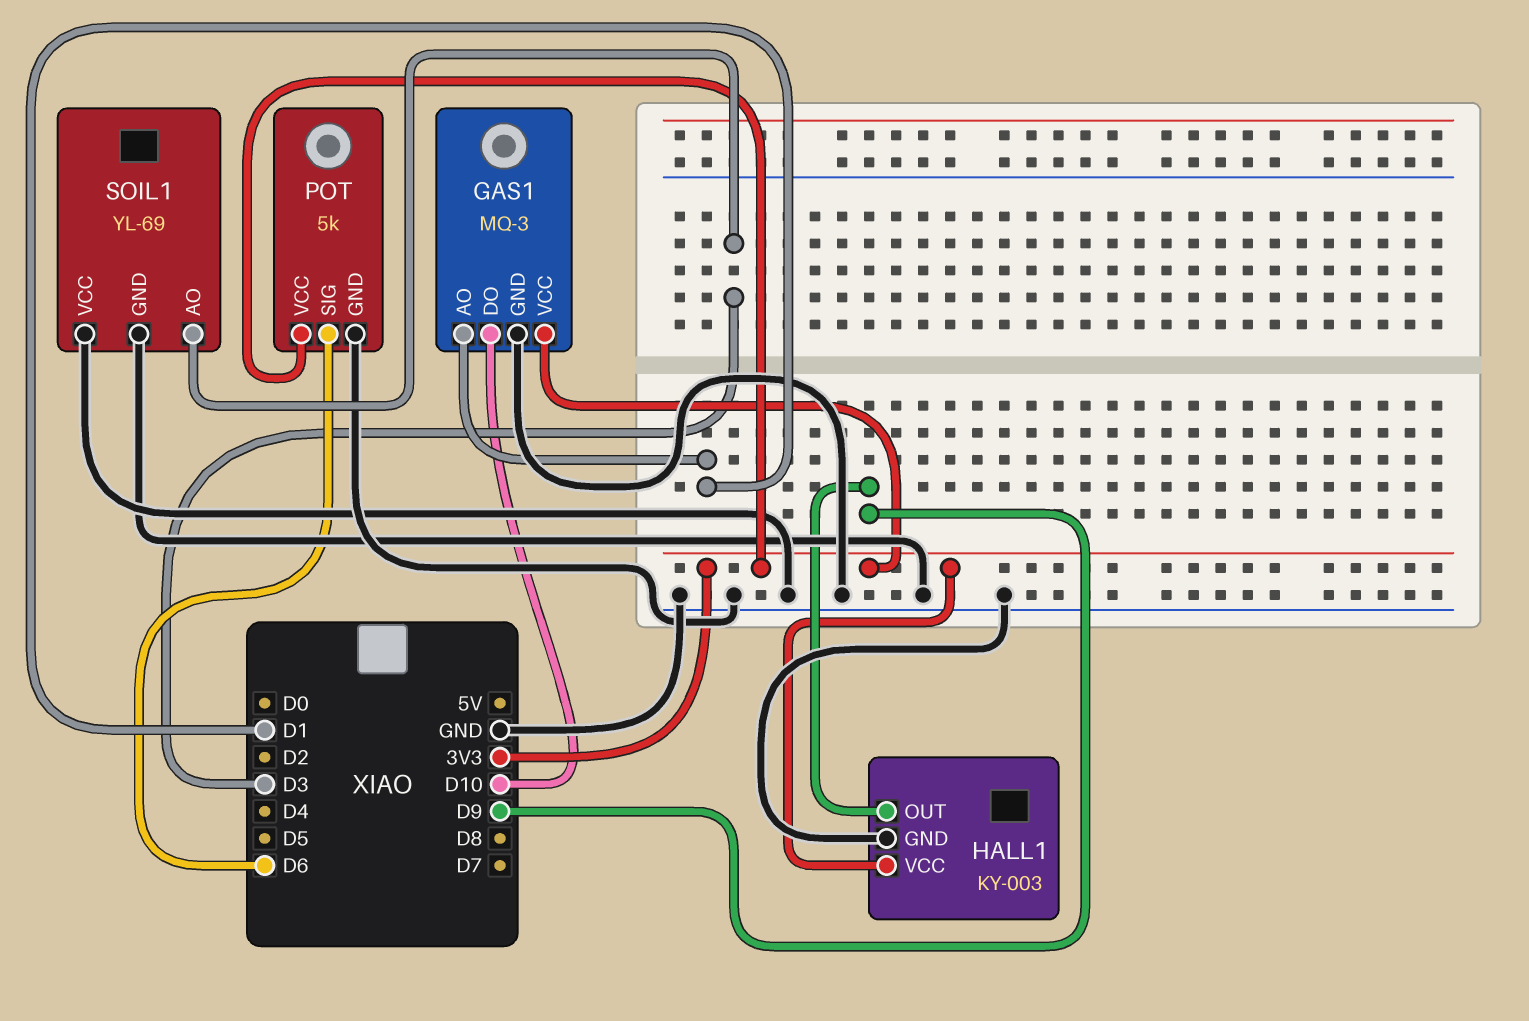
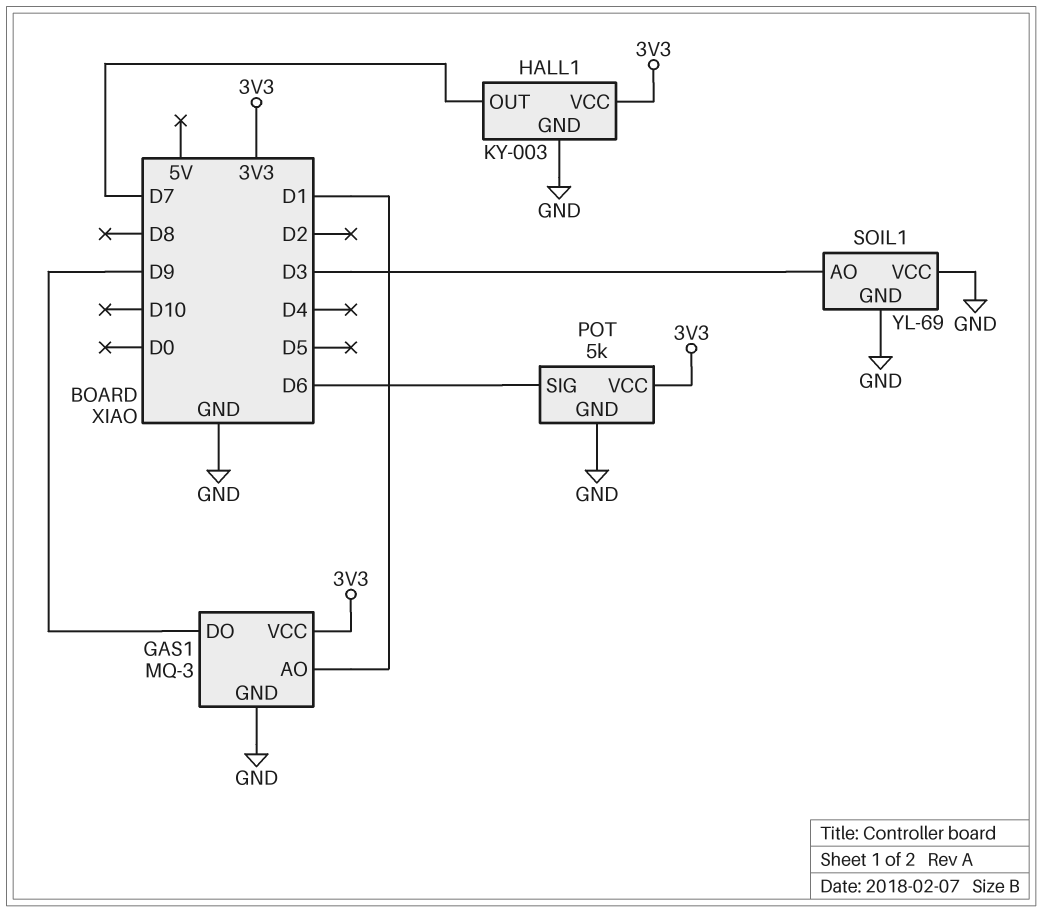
GAS1 pin DO: D10 -> D9
HALL1 pin OUT: D9 -> D7

